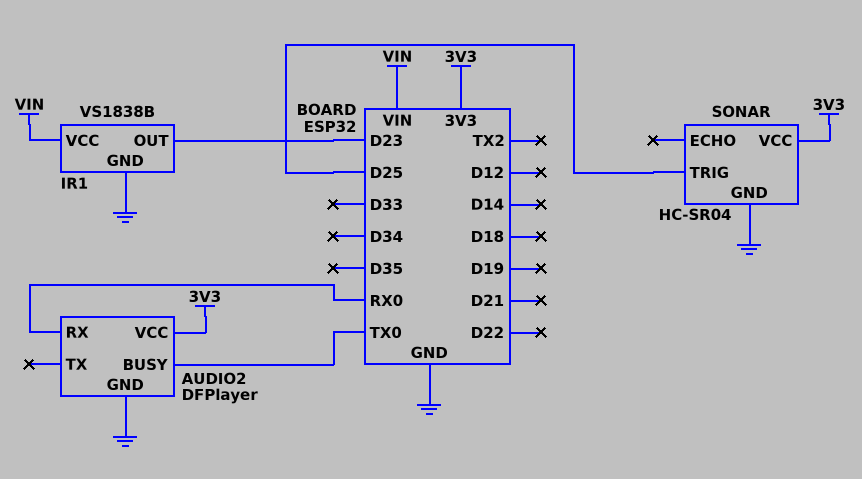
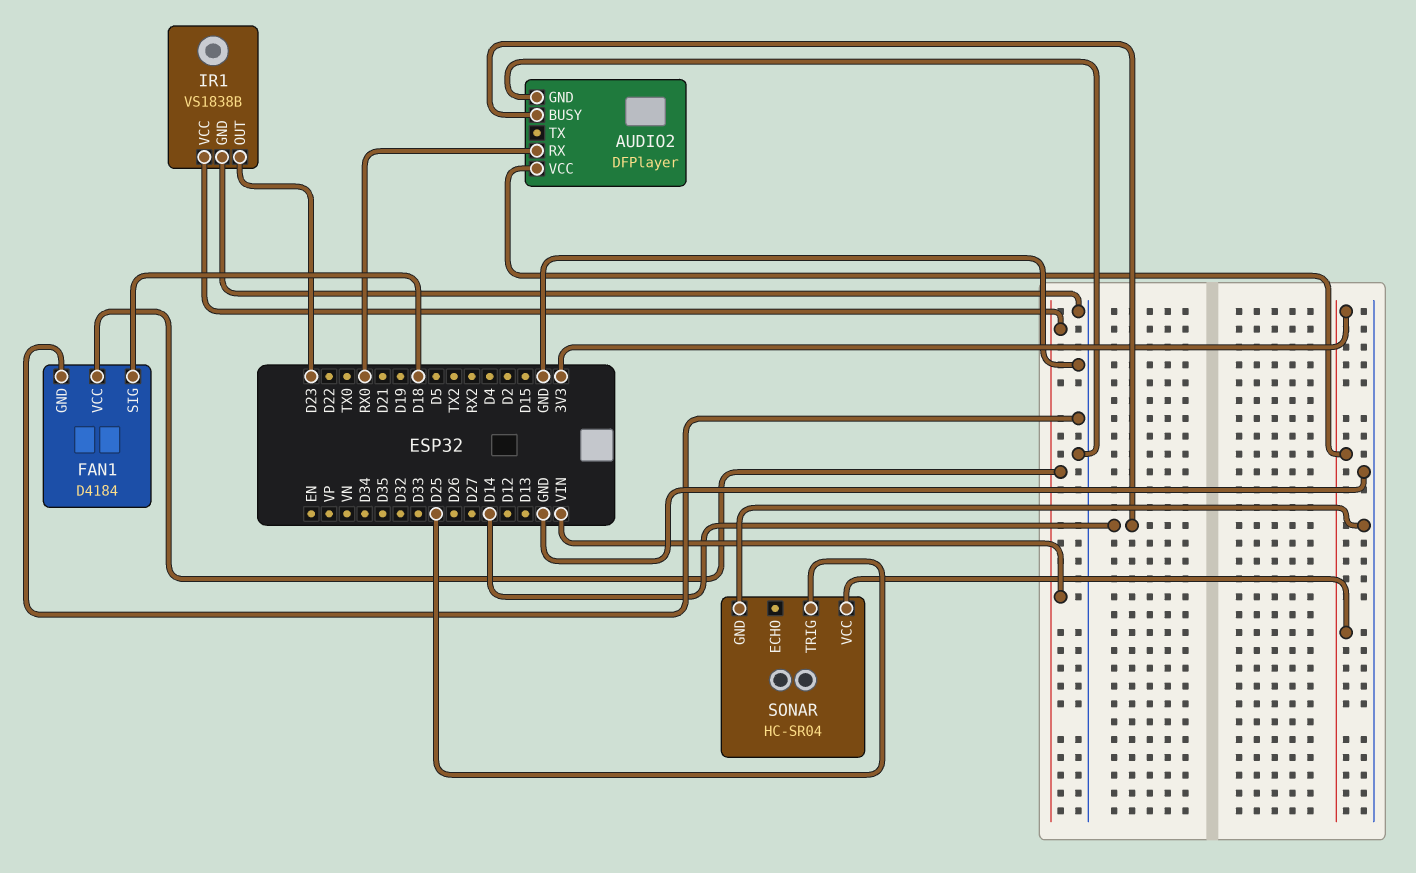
AUDIO2 pin BUSY: TX0 -> D14
FAN1: none -> D4184
FAN1 pin GND: none -> GND
FAN1 pin SIG: none -> D18
FAN1 pin VCC: none -> VIN

